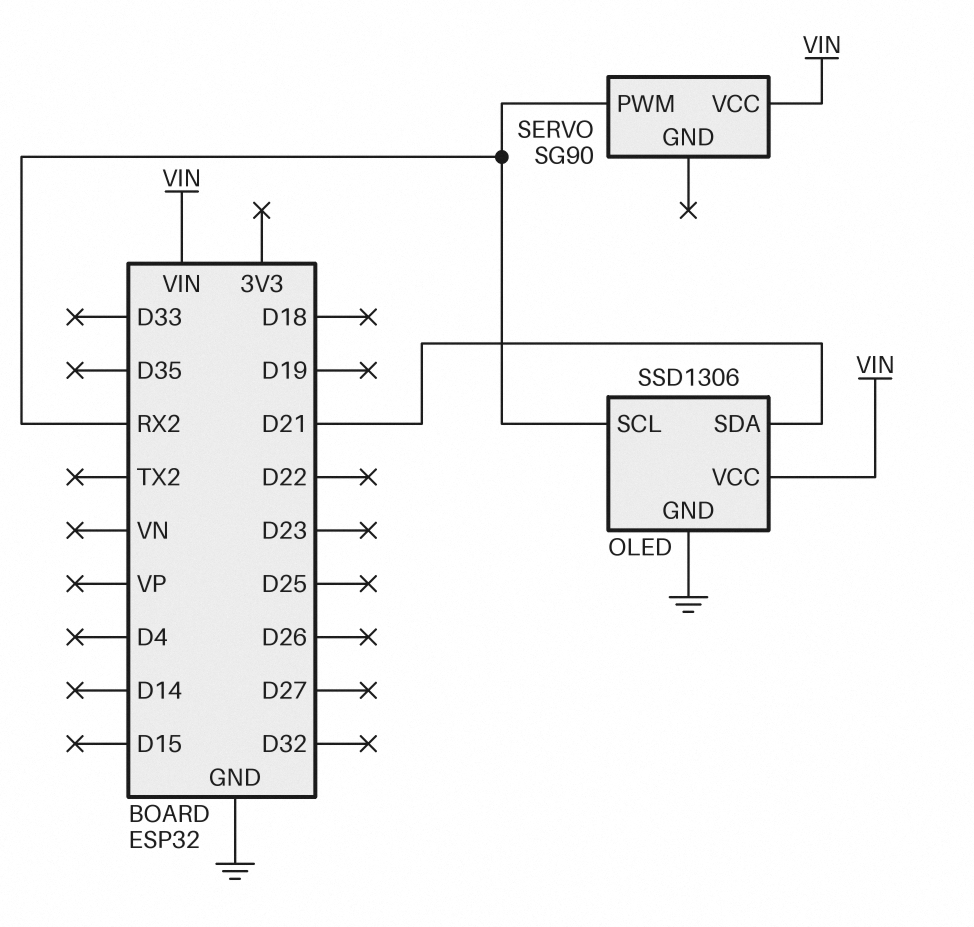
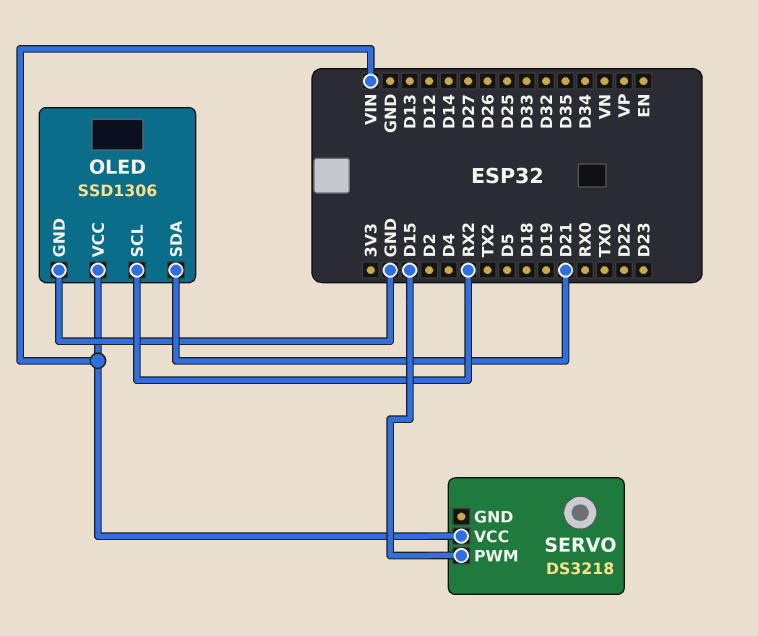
SERVO: SG90 -> DS3218
SERVO pin PWM: RX2 -> D15

